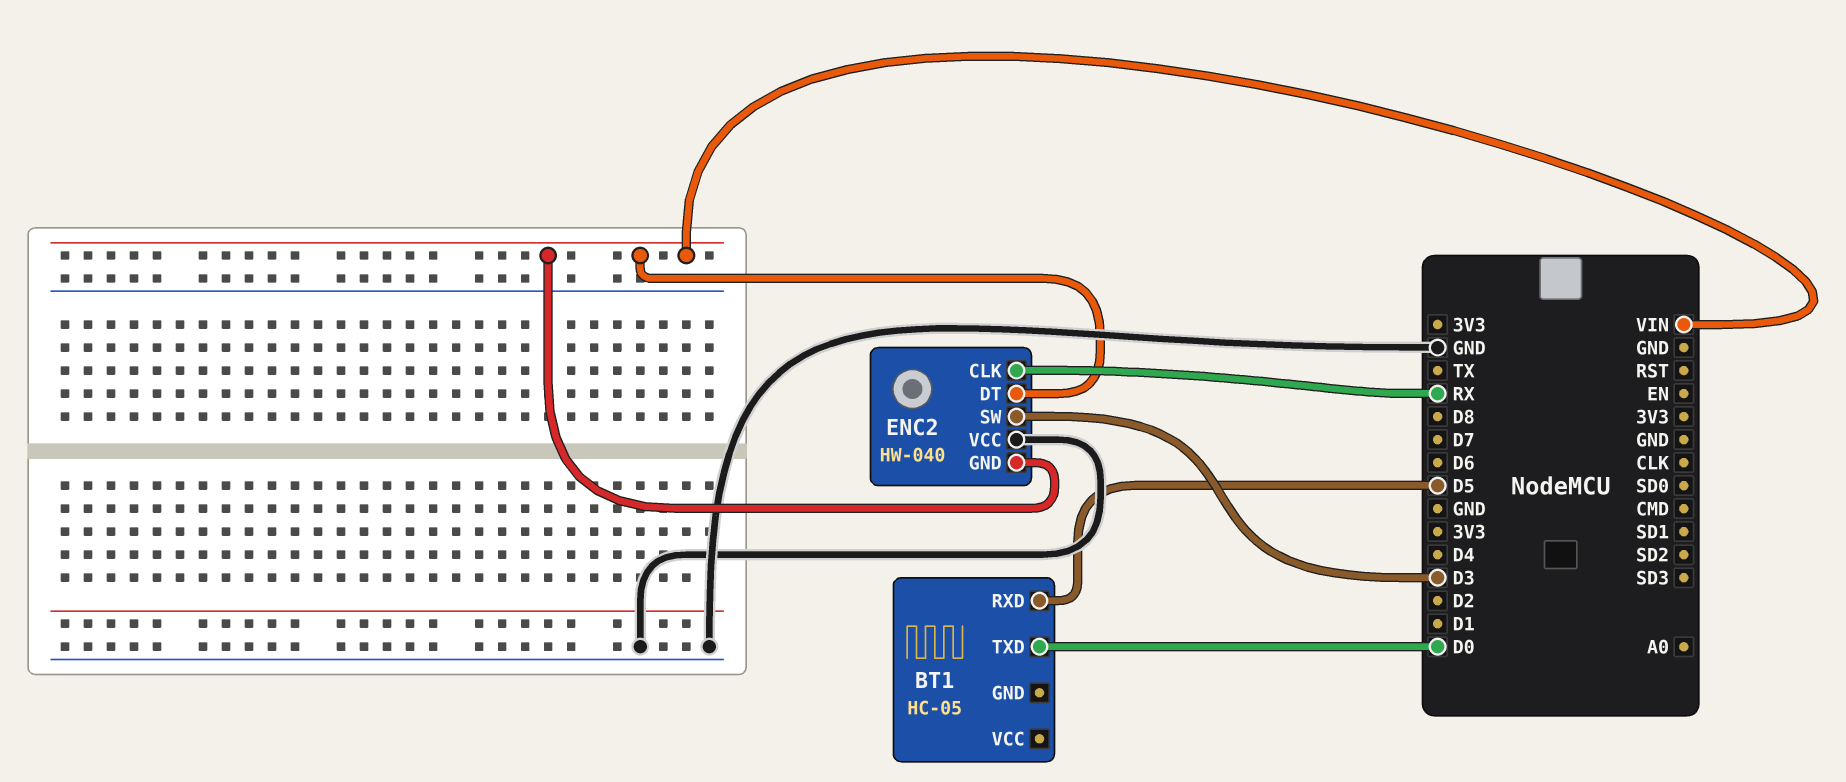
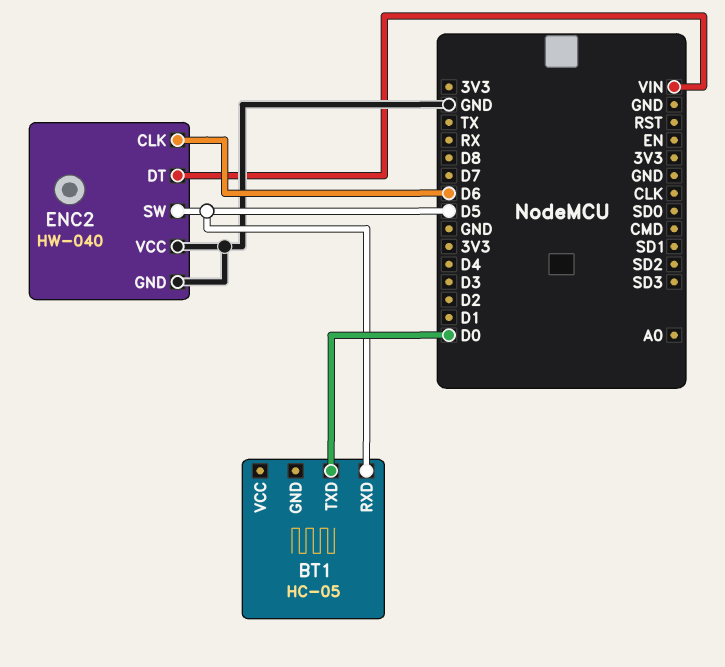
ENC2 pin CLK: RX -> D6
ENC2 pin GND: VIN -> GND
ENC2 pin SW: D3 -> D5

